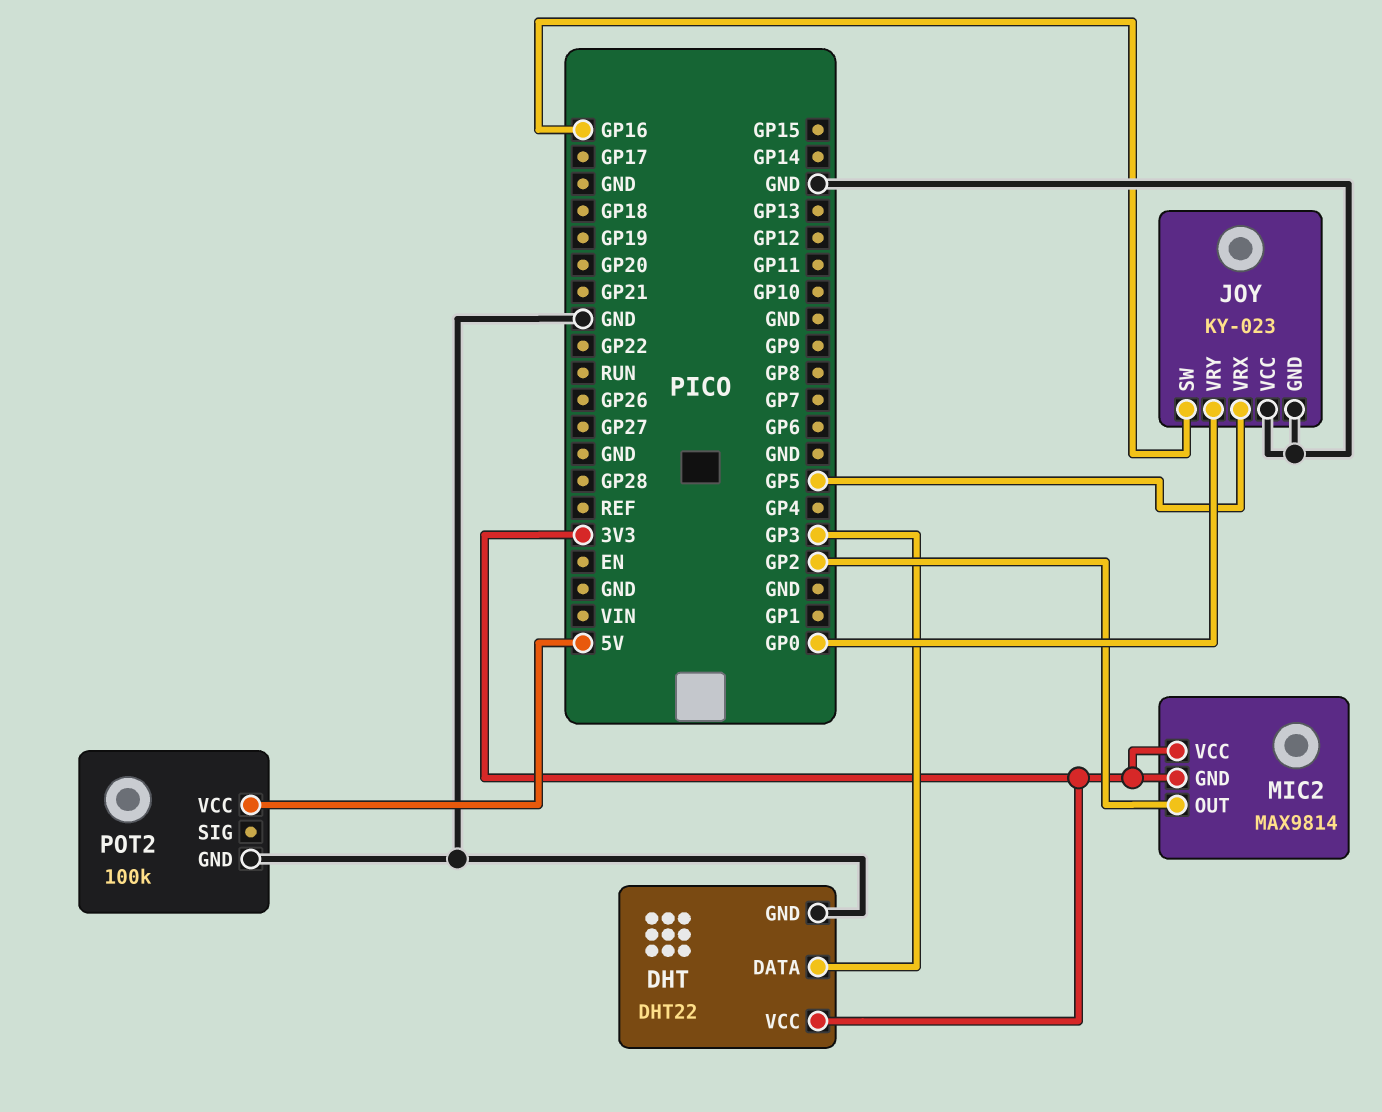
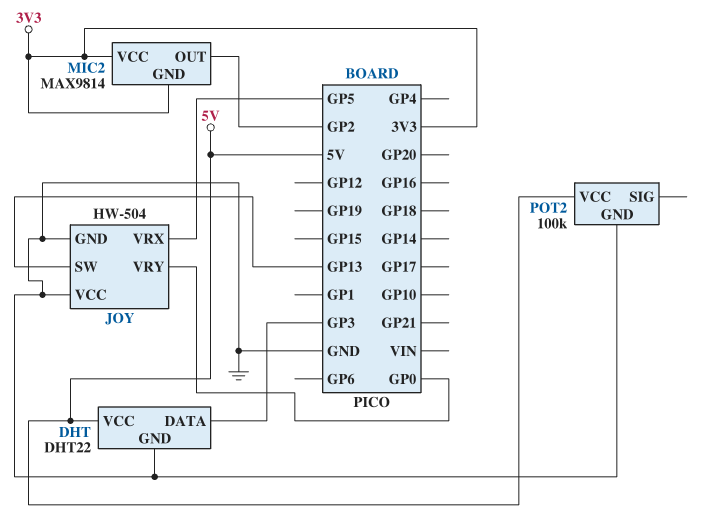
DHT pin VCC: 3V3 -> 5V
JOY: KY-023 -> HW-504
JOY pin SW: GP16 -> GP13

